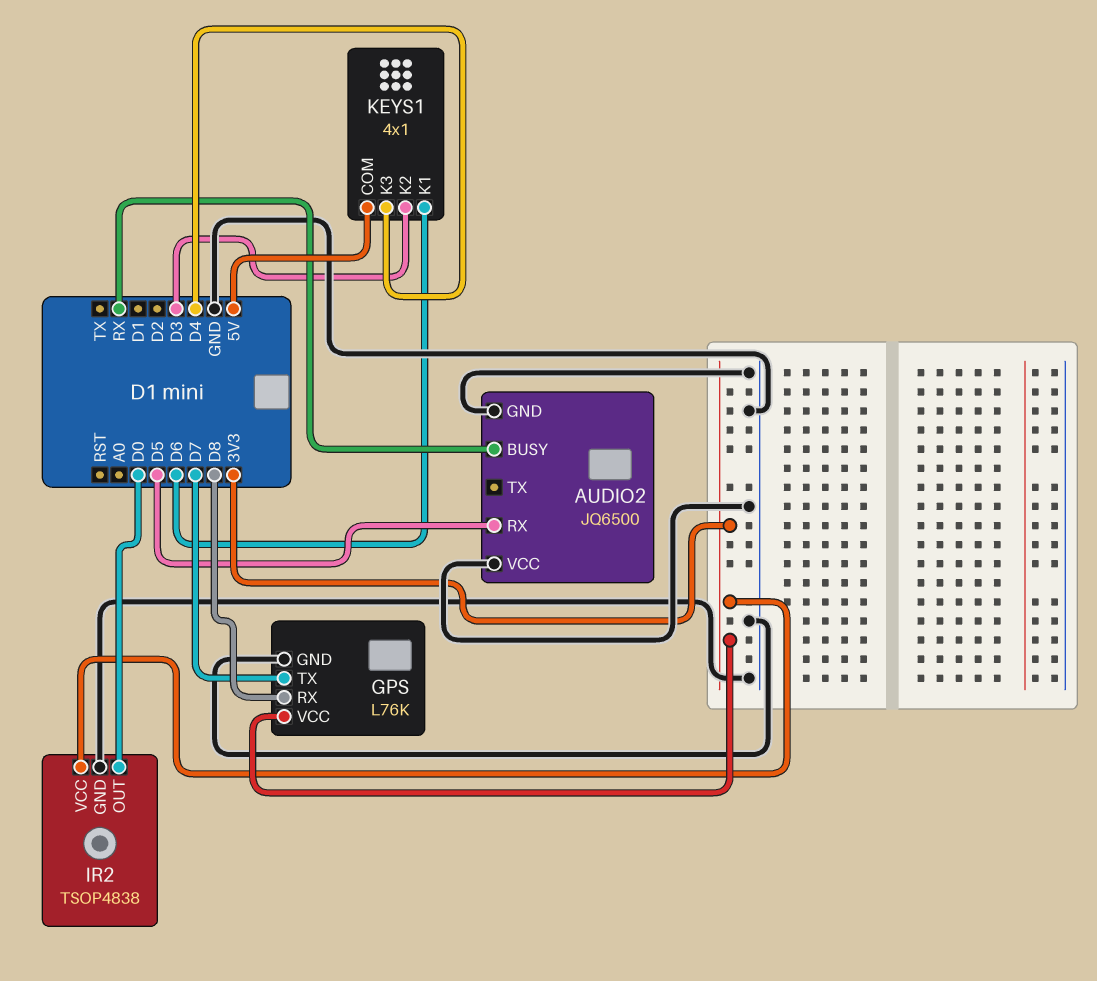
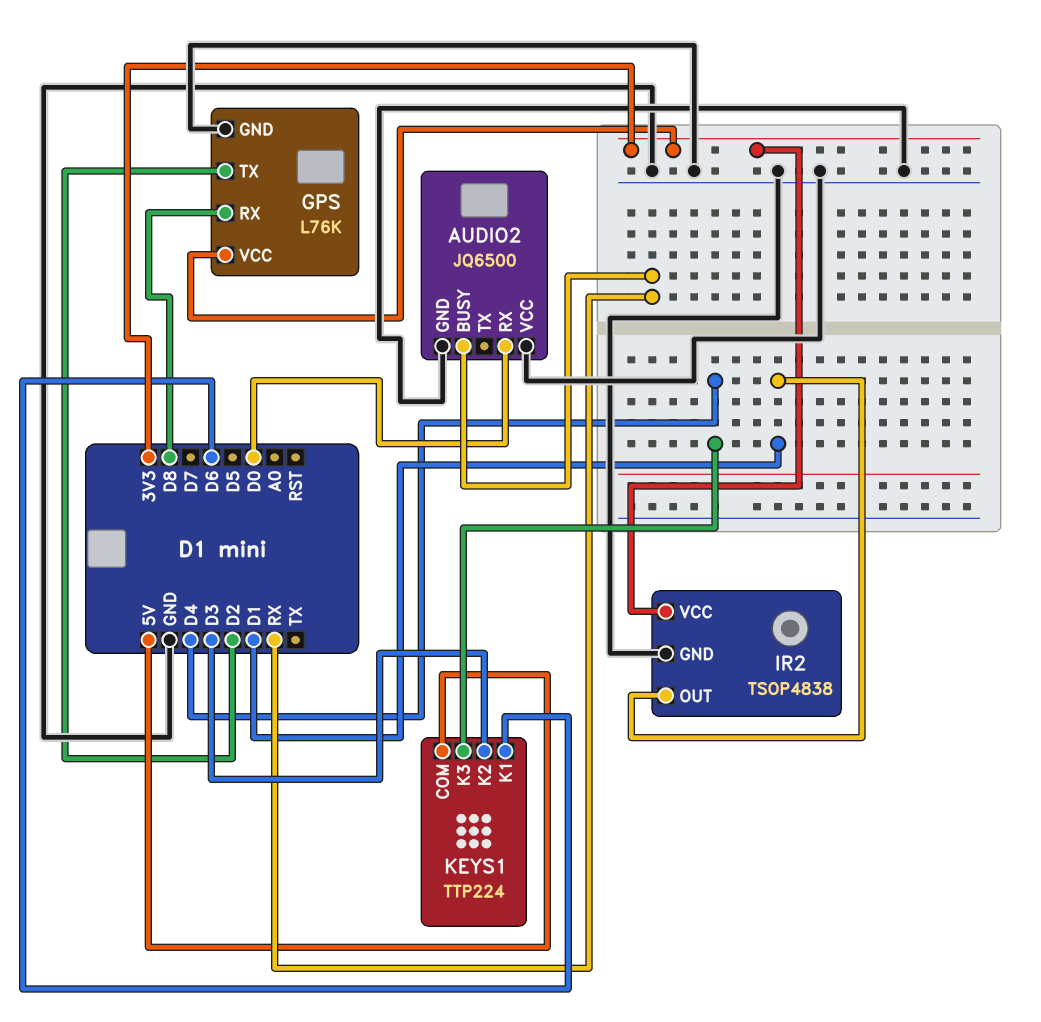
AUDIO2 pin RX: D5 -> D0
GPS pin TX: D7 -> D2
IR2 pin OUT: D0 -> D1
KEYS1: 4x1 -> TTP224

